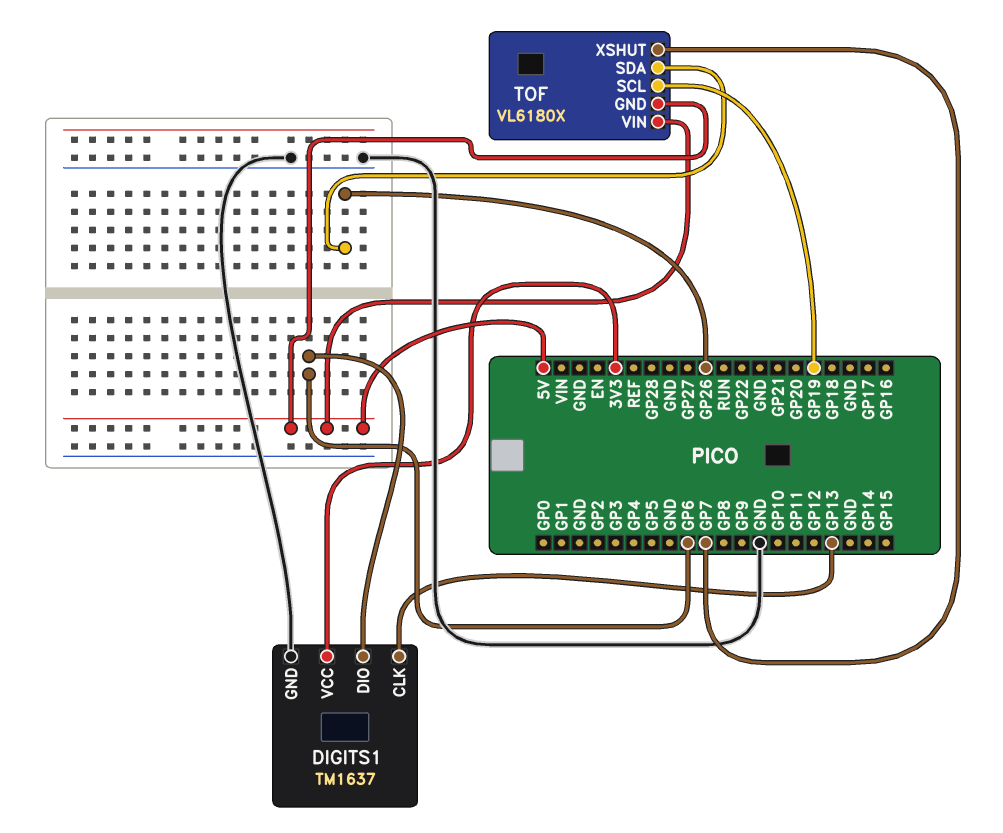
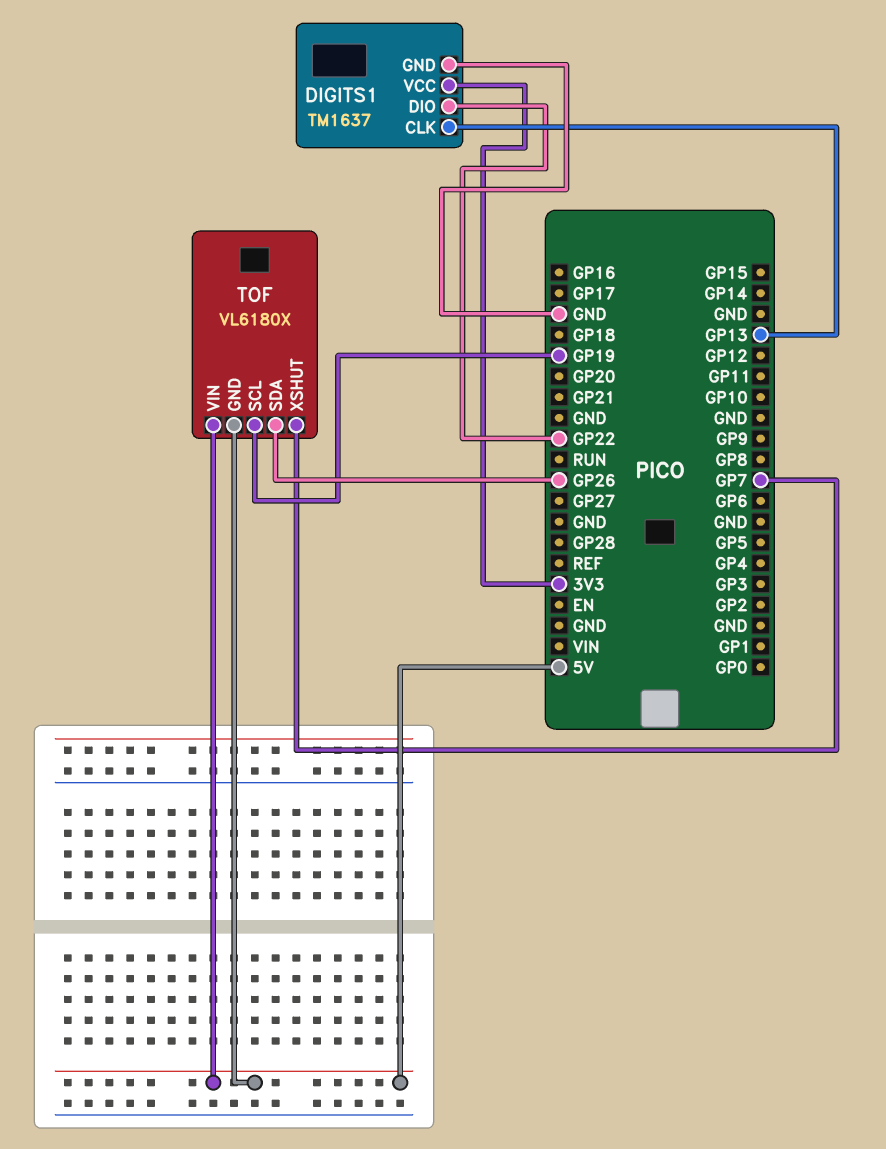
DIGITS1 pin DIO: GP6 -> GP22

